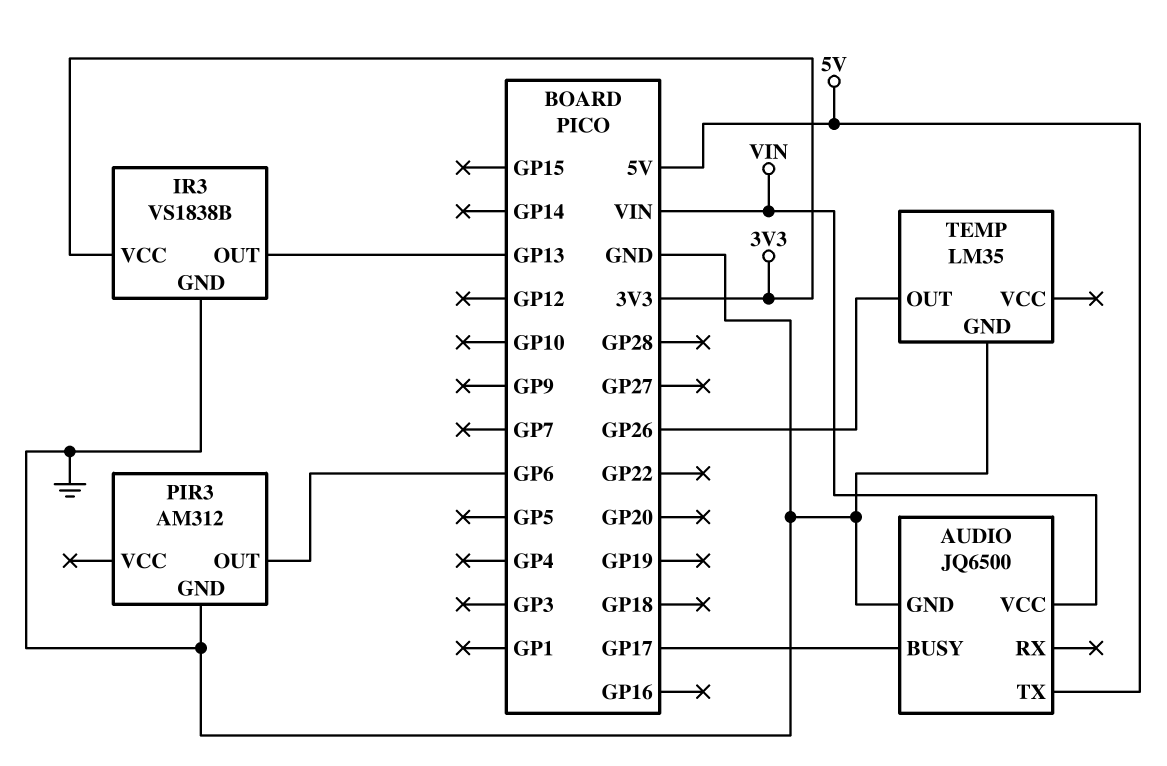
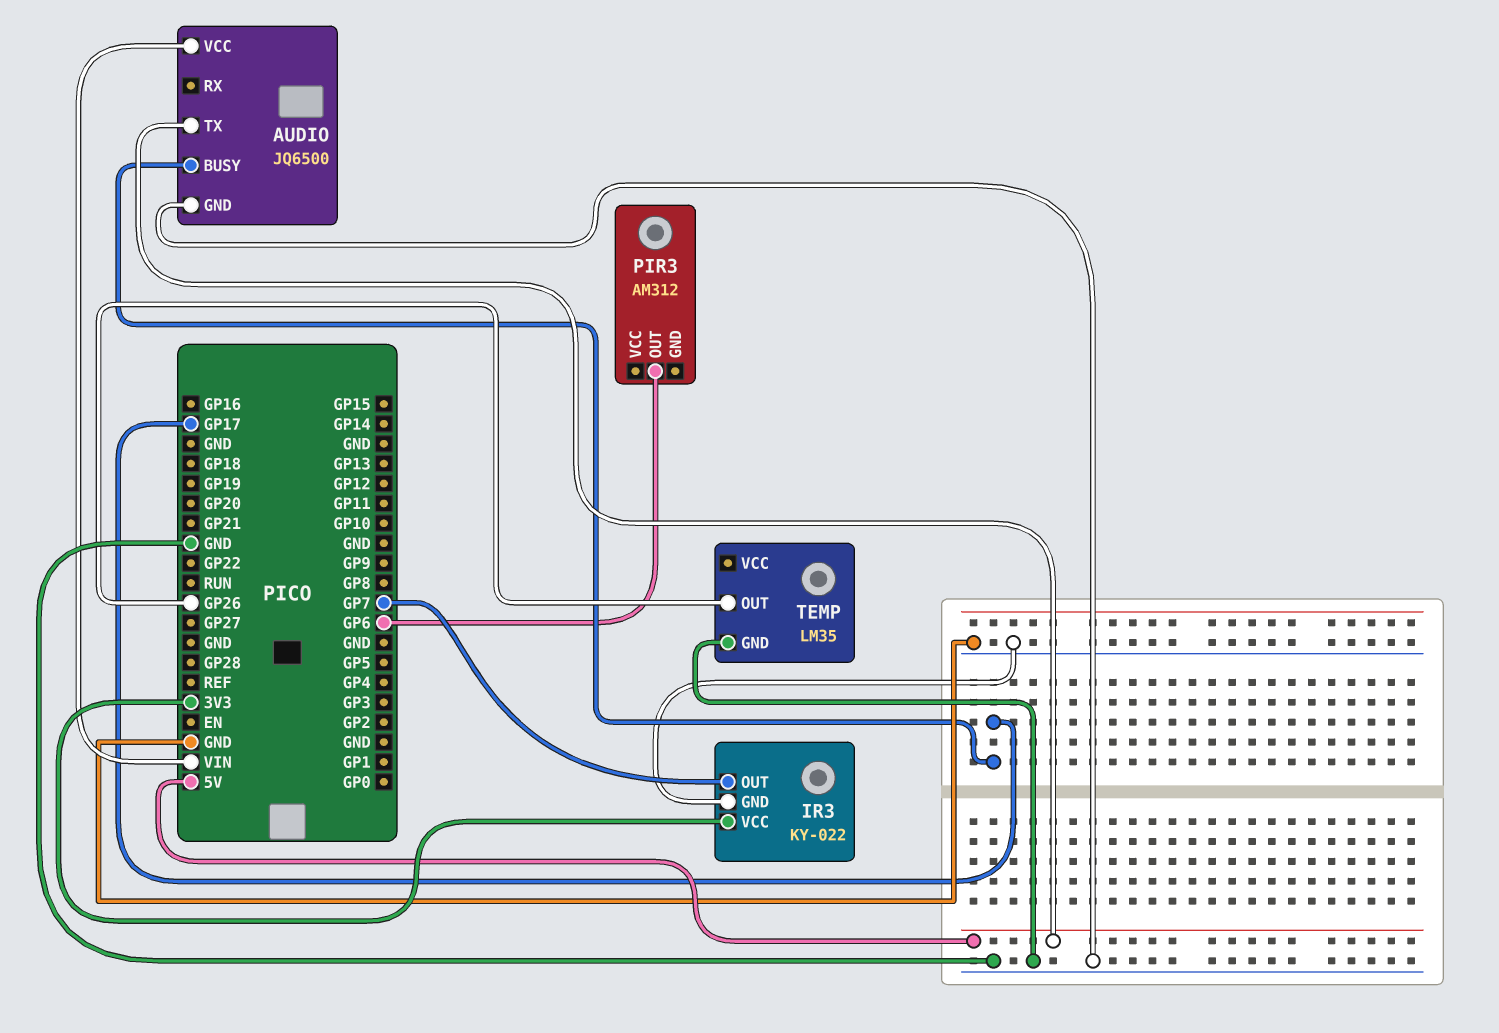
IR3: VS1838B -> KY-022
IR3 pin OUT: GP13 -> GP7
PIR3 pin GND: GND -> none

